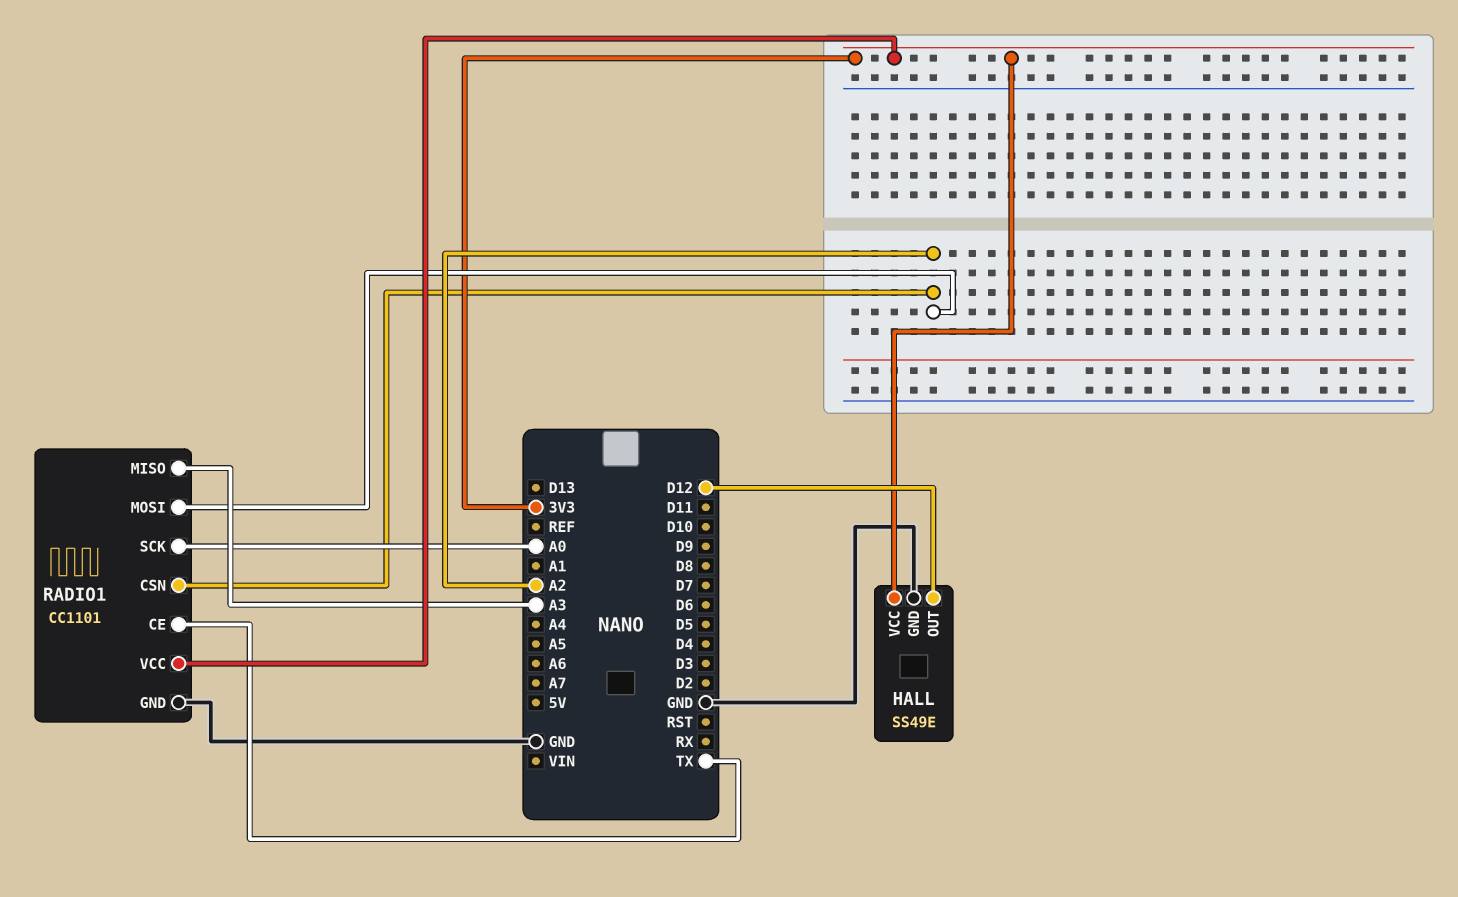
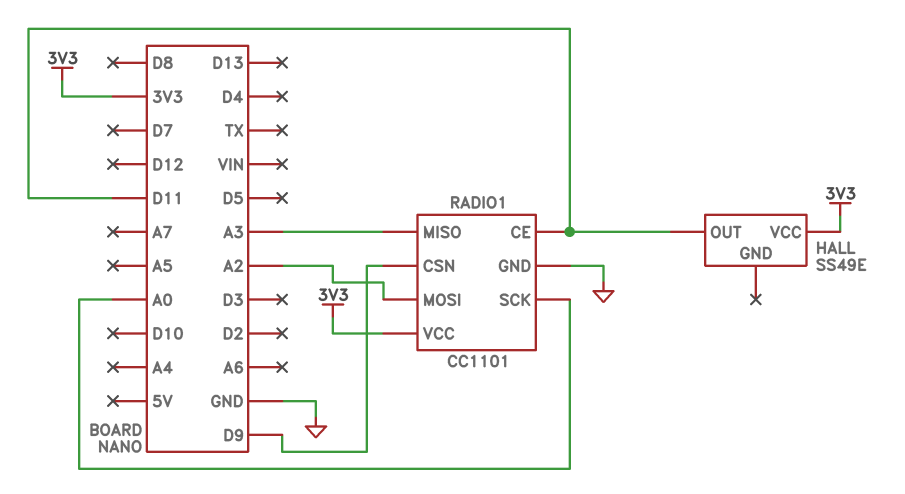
HALL pin GND: GND -> none
HALL pin OUT: D12 -> D11
RADIO1 pin CE: TX -> D11
RADIO1 pin CSN: A2 -> D9

